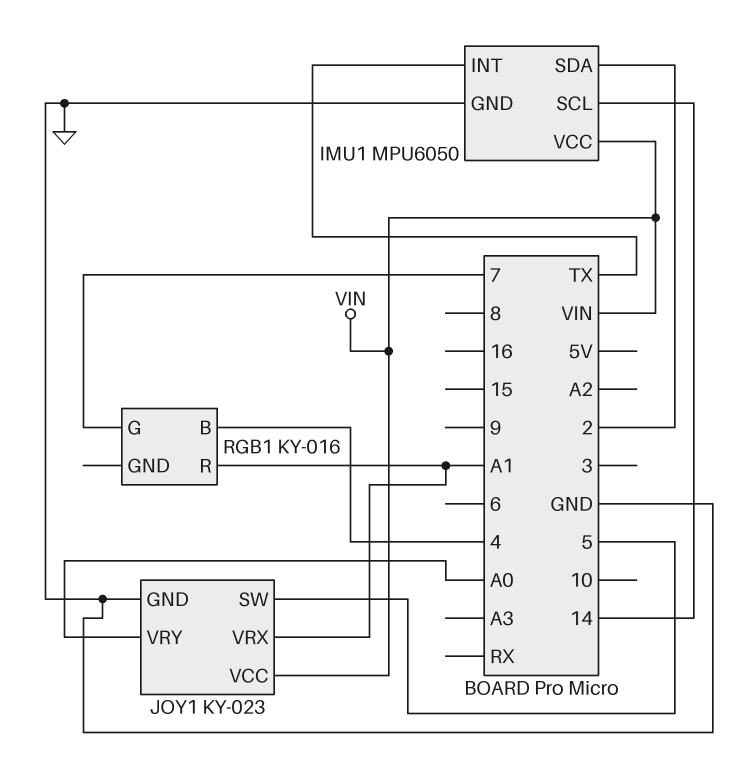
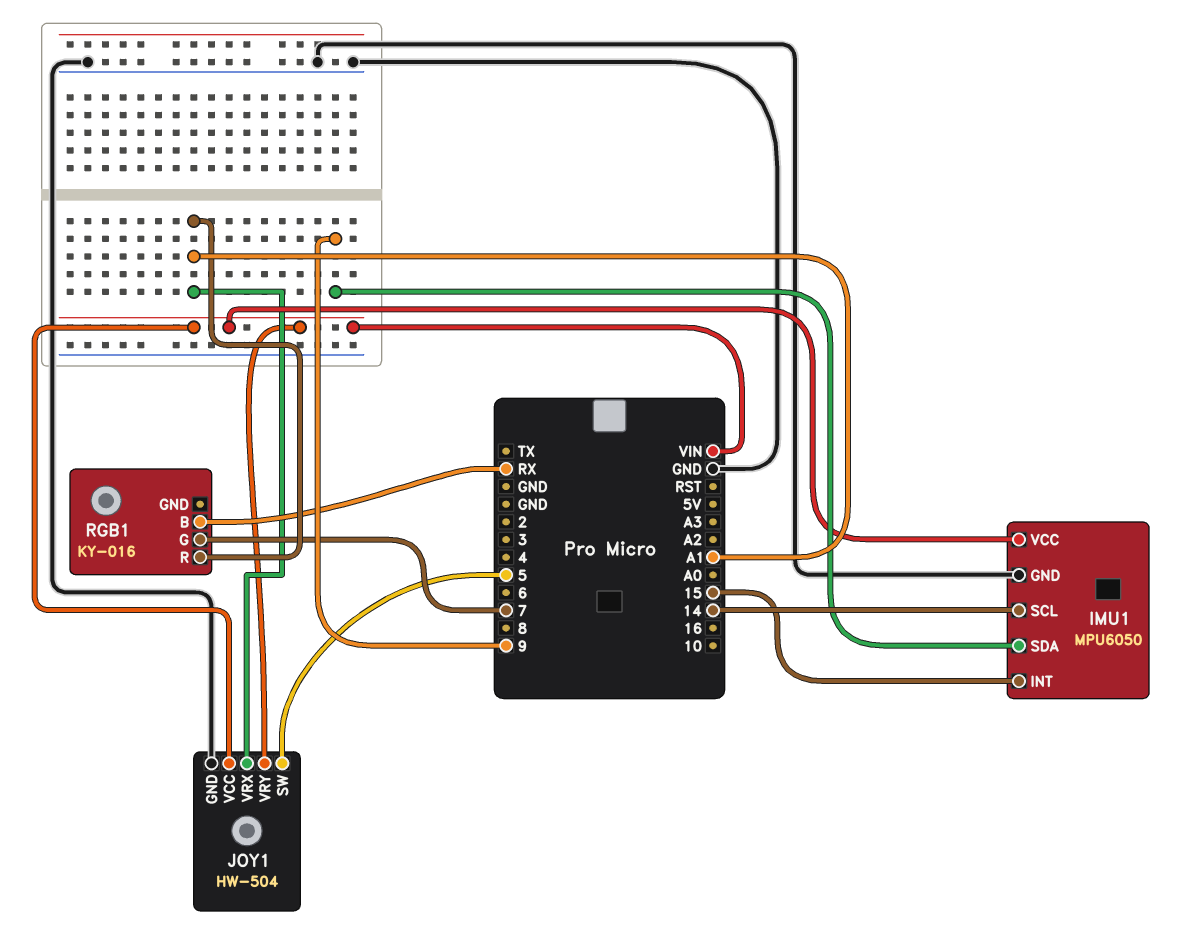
IMU1 pin INT: TX -> 15
IMU1 pin SDA: 2 -> 9
JOY1: KY-023 -> HW-504
JOY1 pin VRY: A0 -> VIN
RGB1 pin B: 4 -> RX

